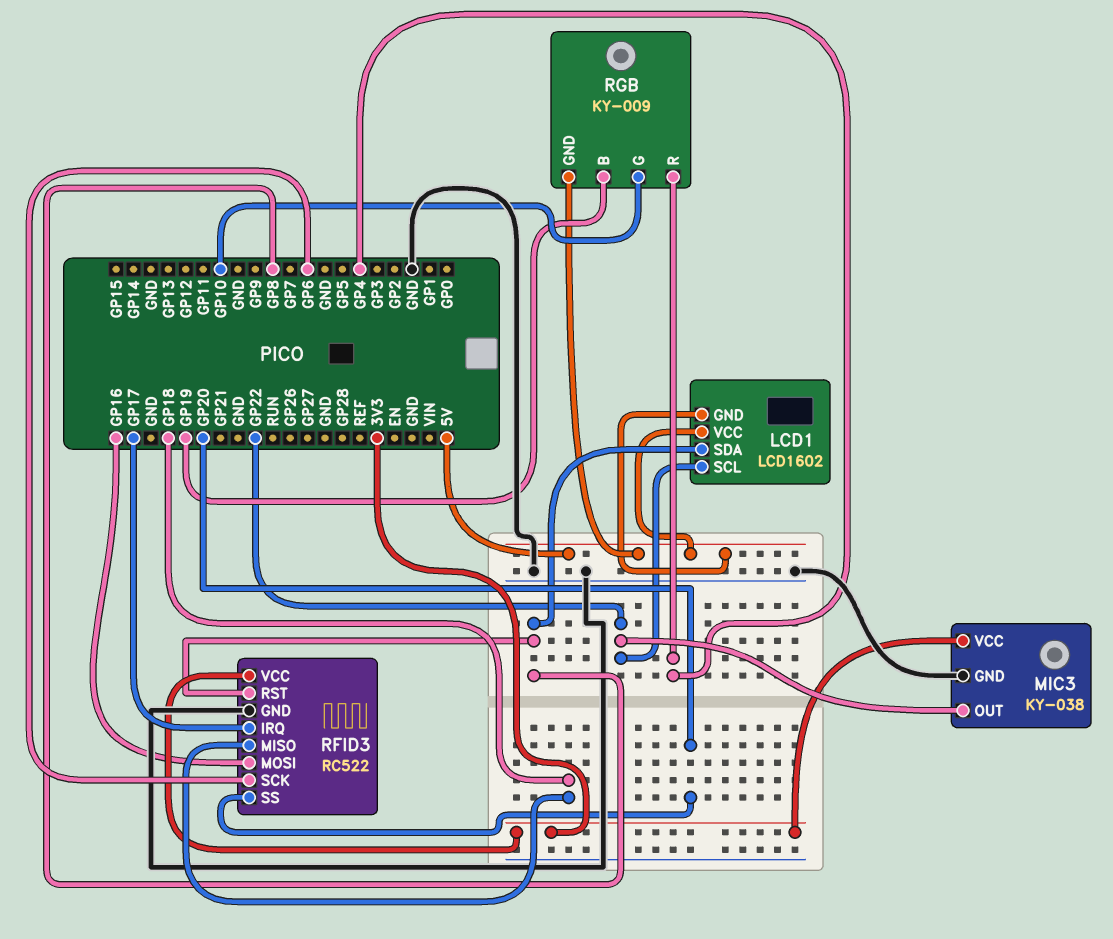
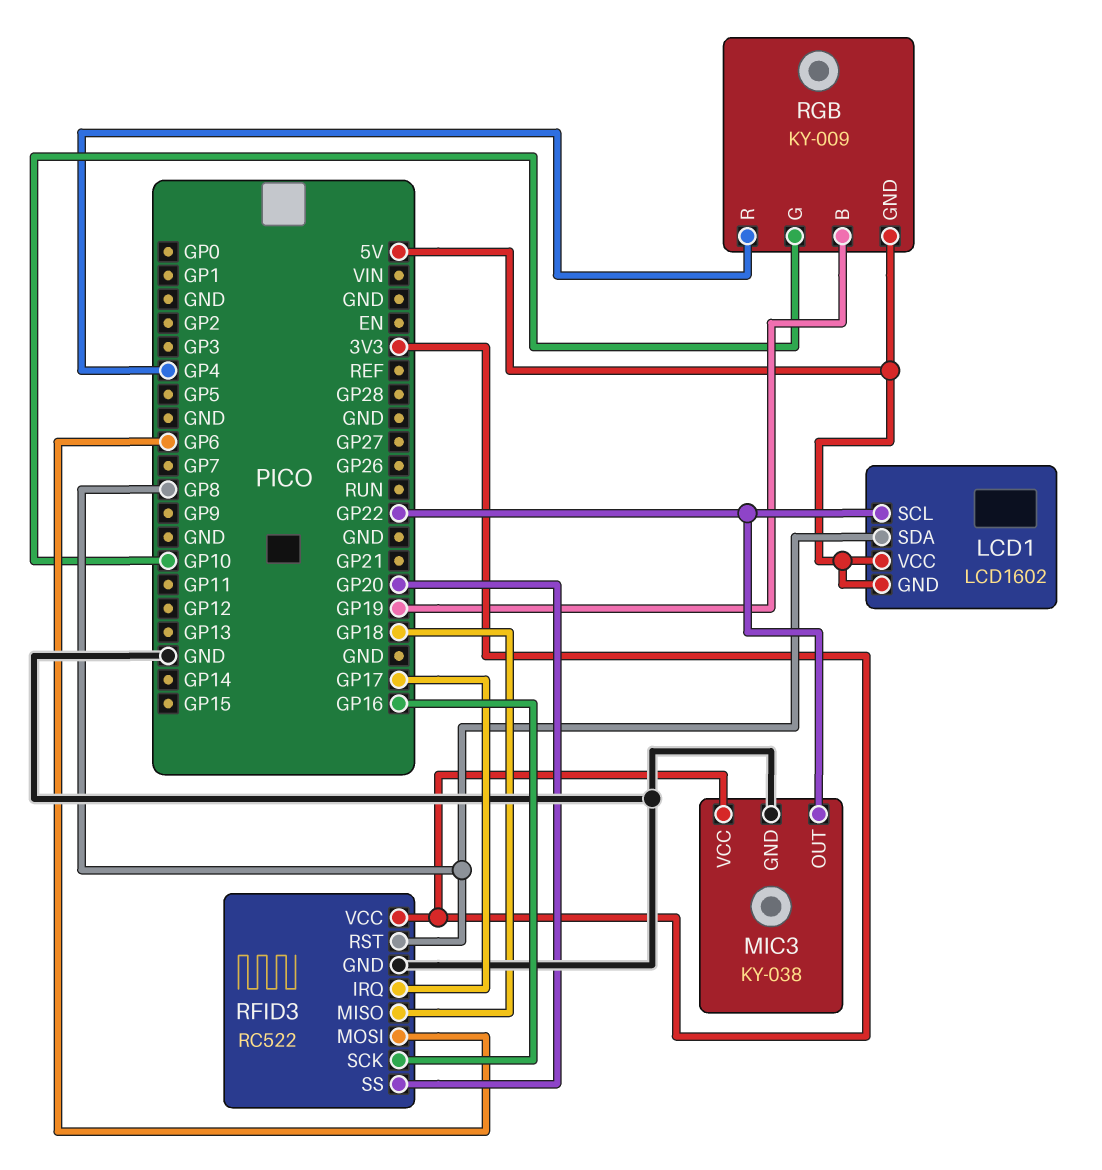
RFID3 pin MOSI: GP16 -> GP6
RFID3 pin SCK: GP6 -> GP16

